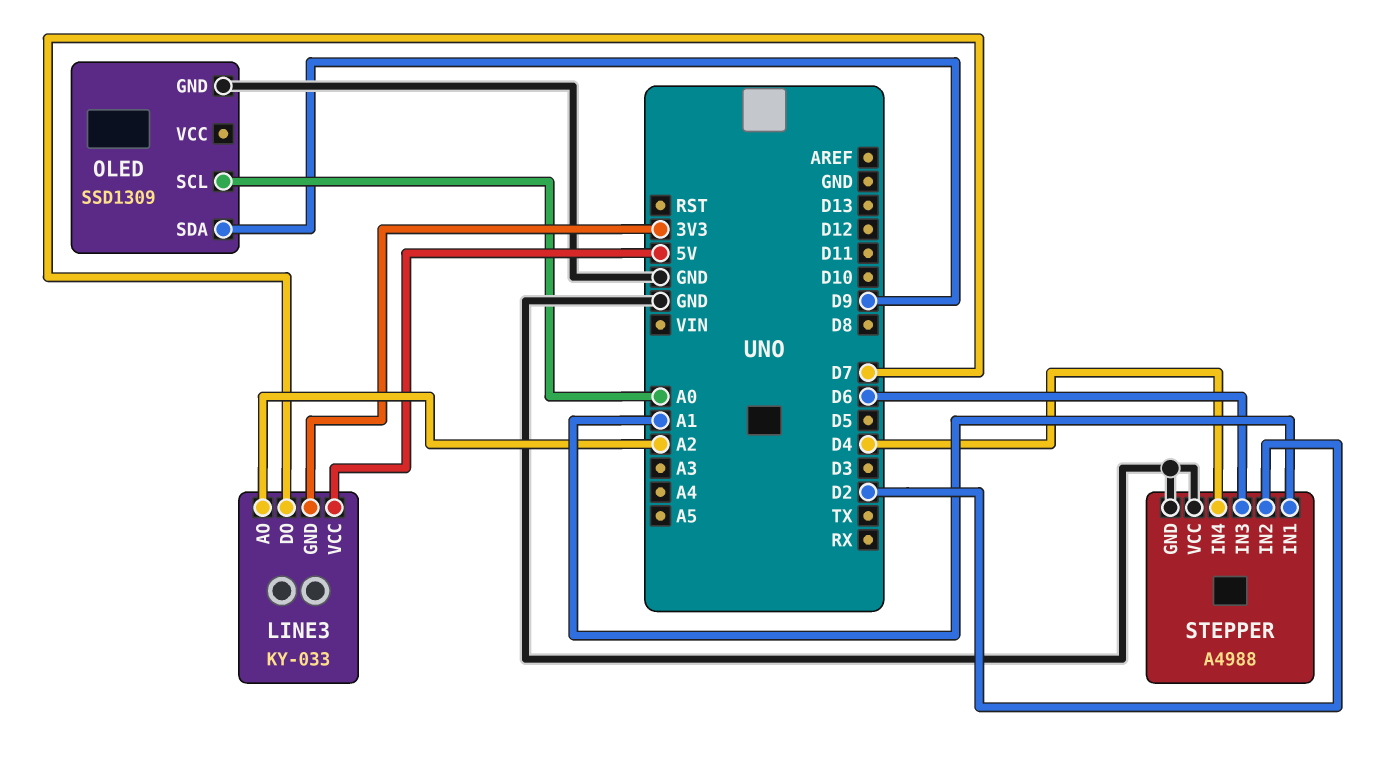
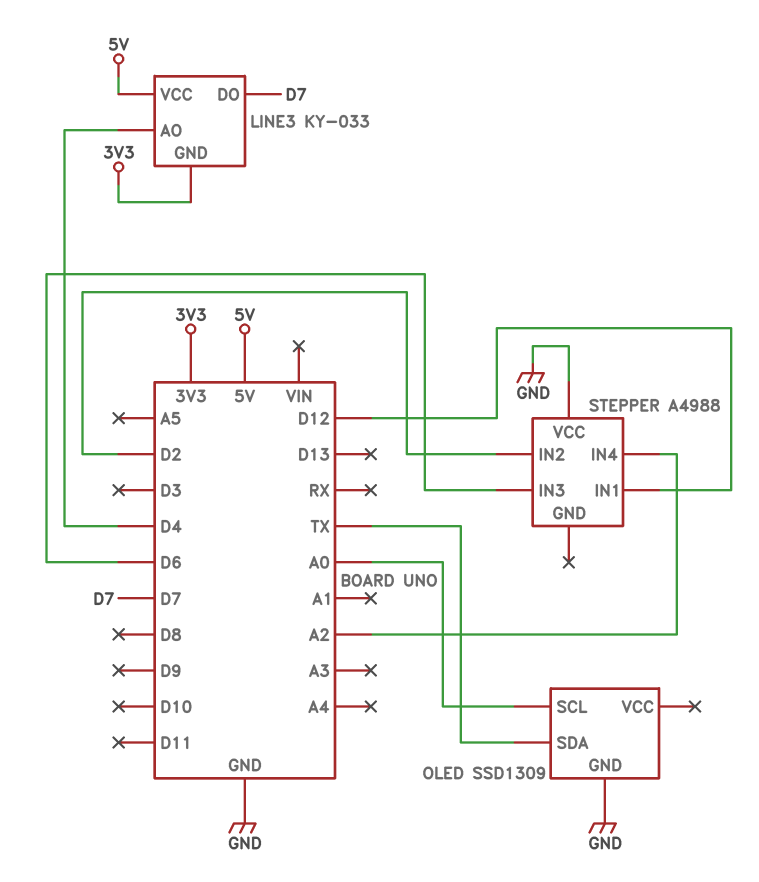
LINE3 pin AO: A2 -> D4
OLED pin SDA: D9 -> TX
STEPPER pin GND: GND -> none
STEPPER pin IN1: A1 -> D12
STEPPER pin IN4: D4 -> A2

